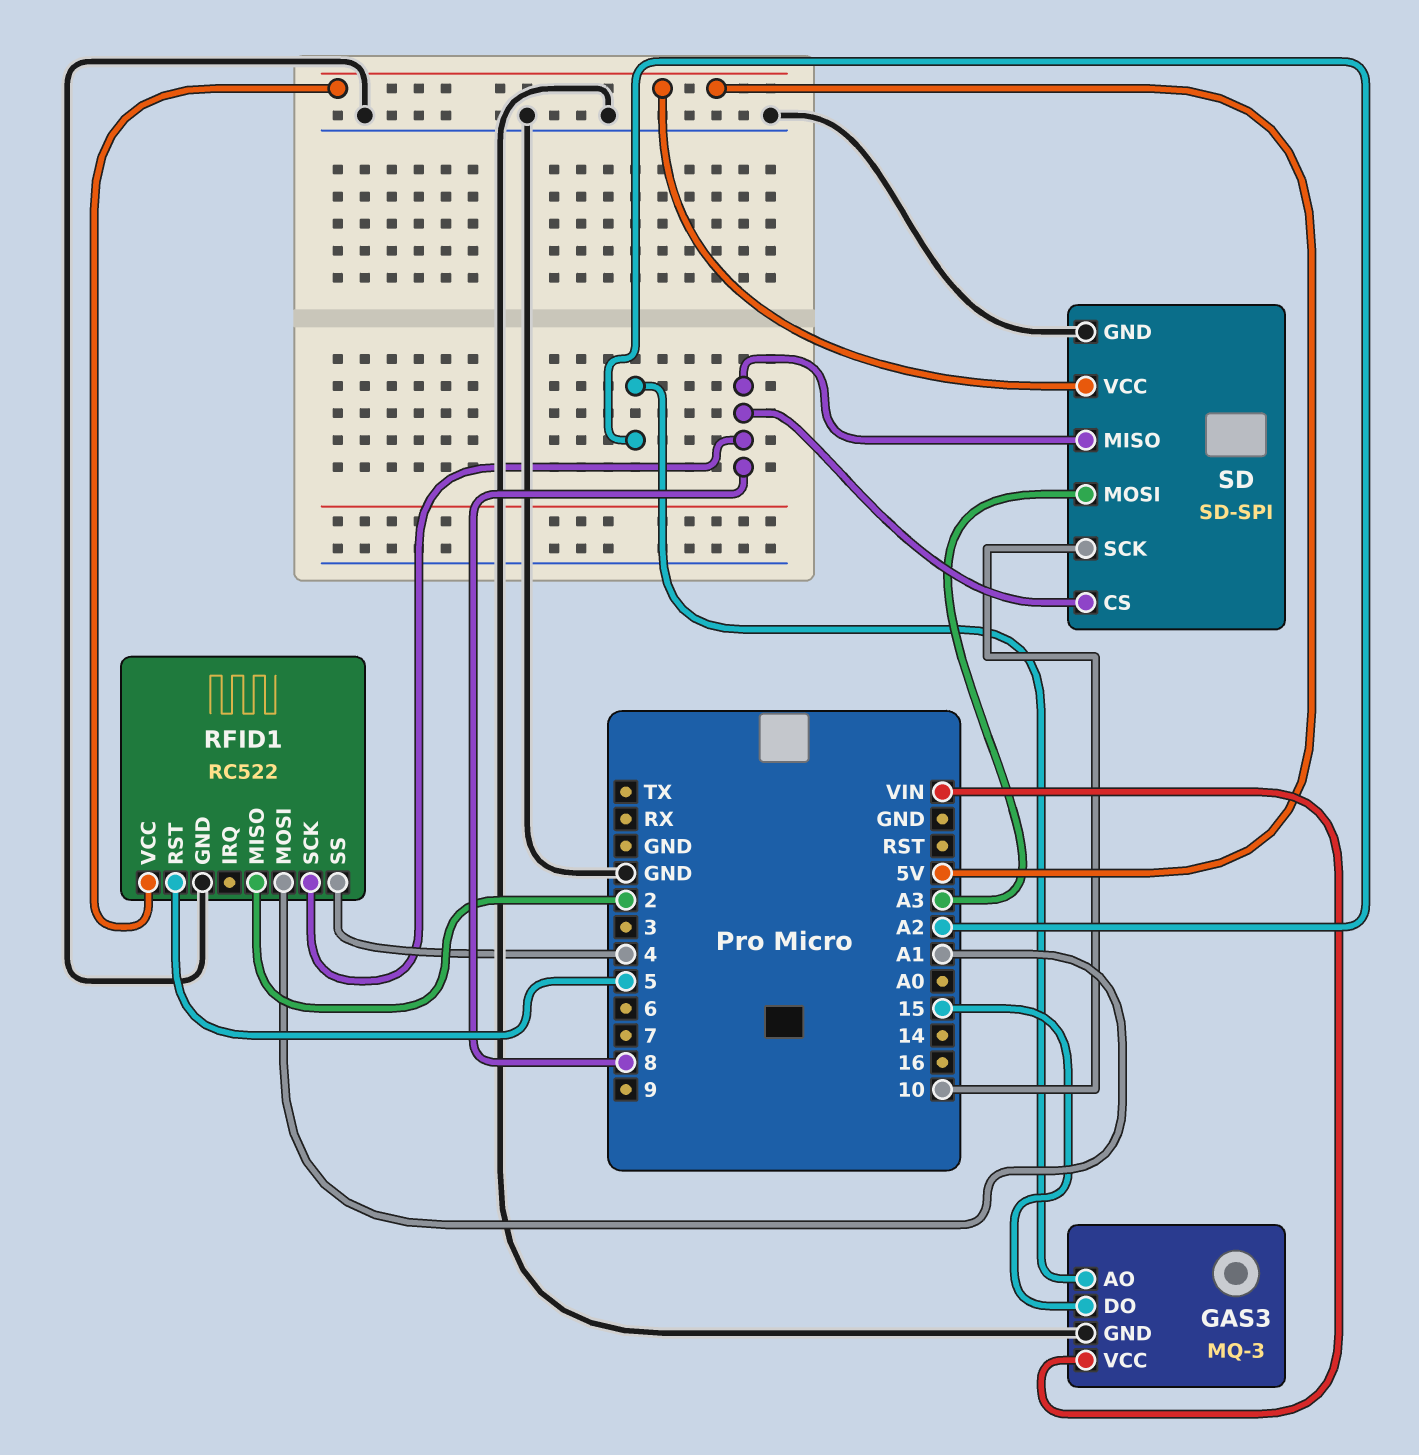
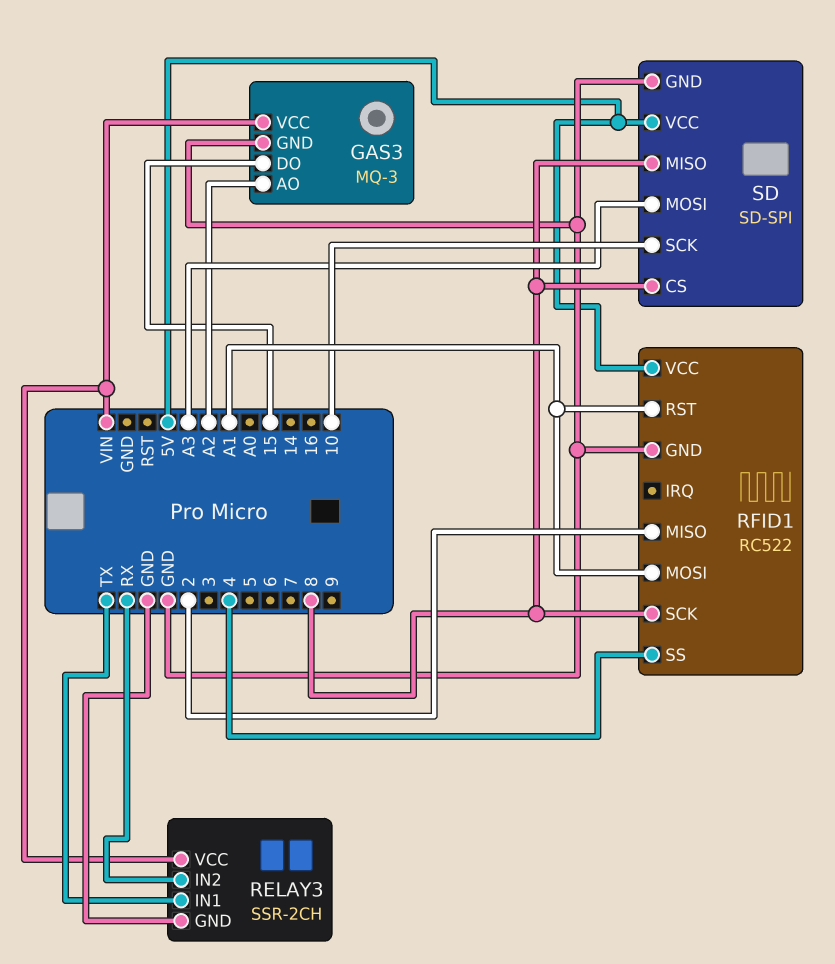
RELAY3: none -> SSR-2CH
RELAY3 pin GND: none -> GND
RELAY3 pin IN1: none -> TX
RELAY3 pin IN2: none -> RX
RELAY3 pin VCC: none -> VIN
RFID1 pin RST: 5 -> A1

